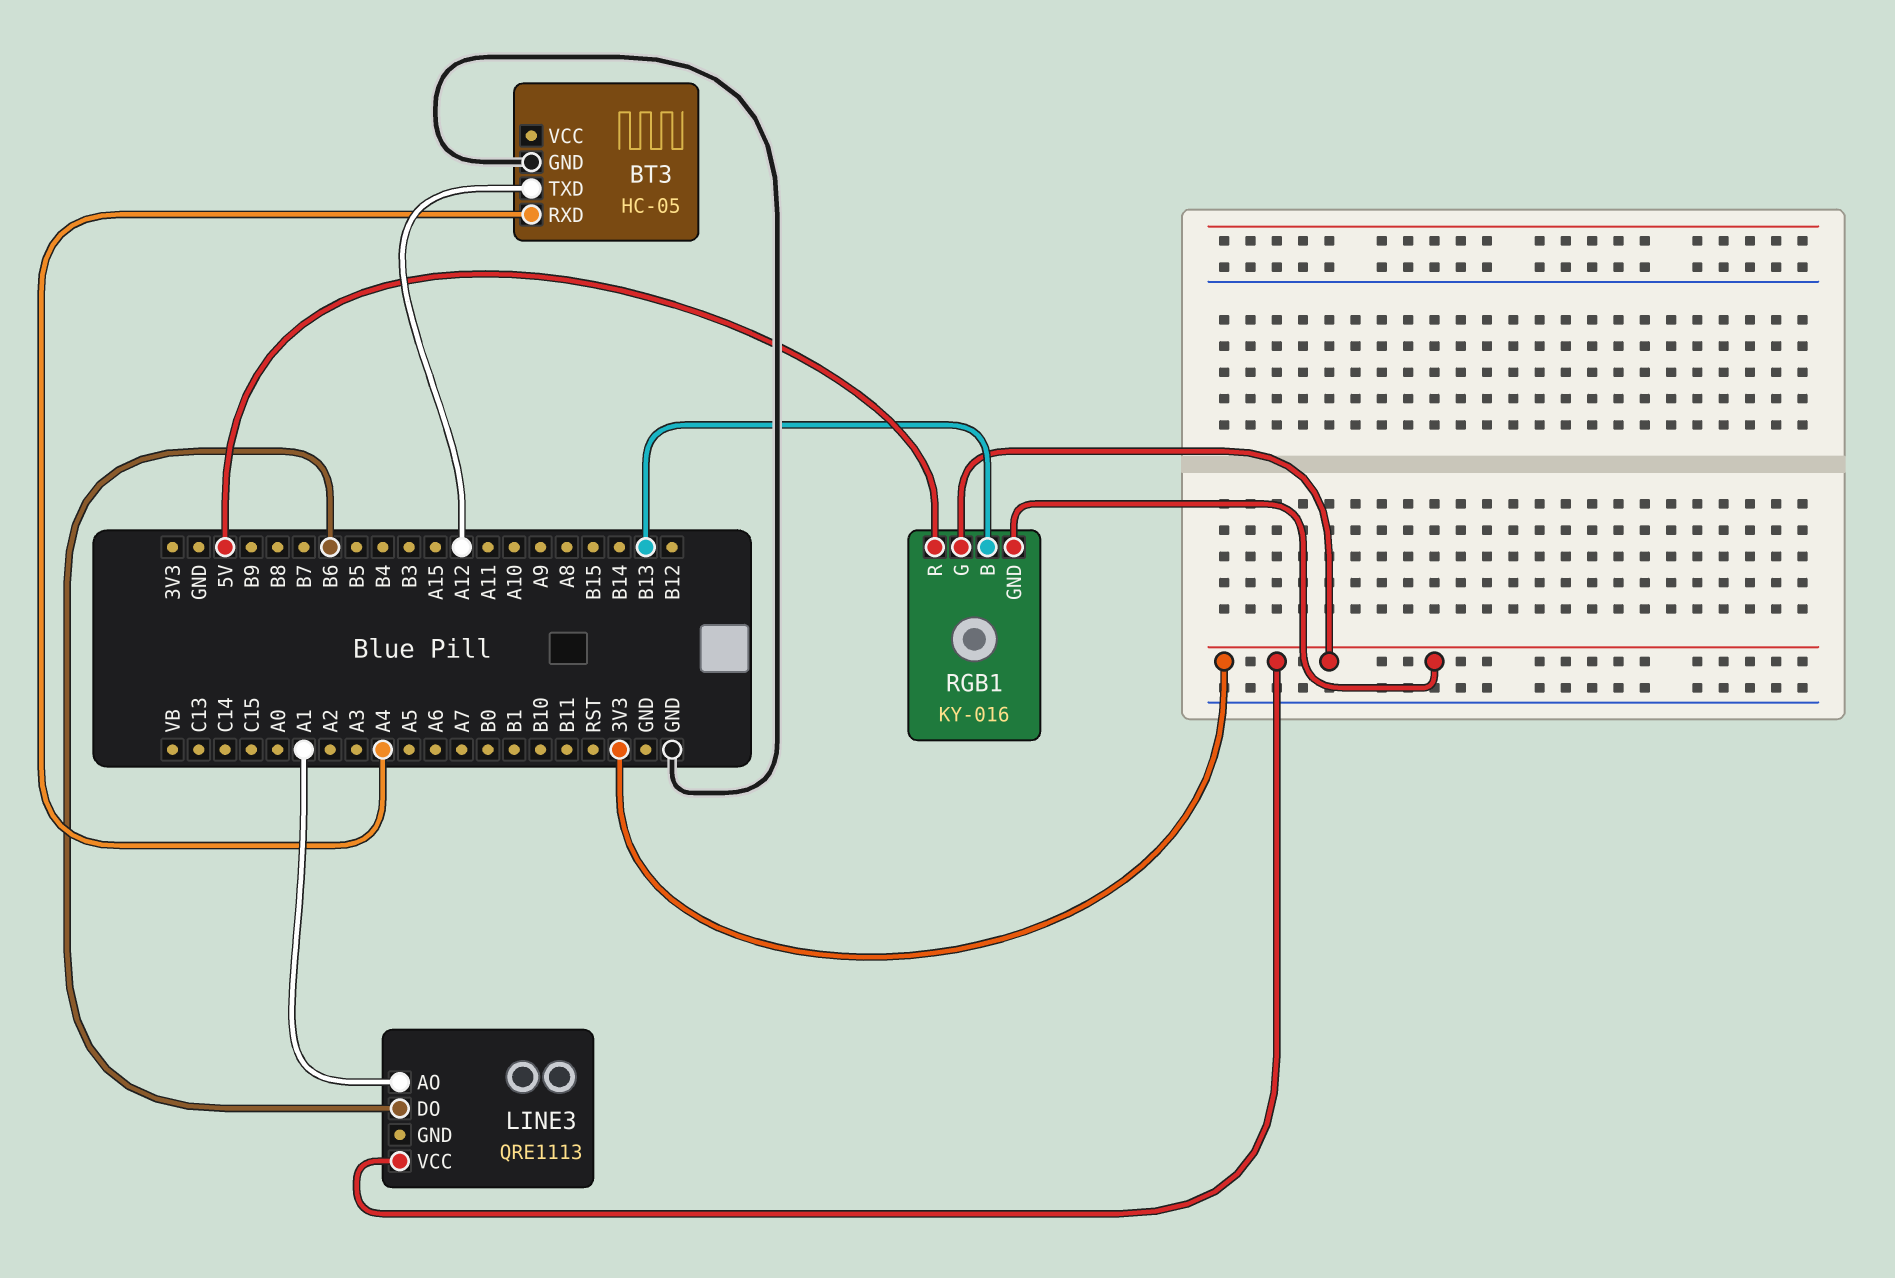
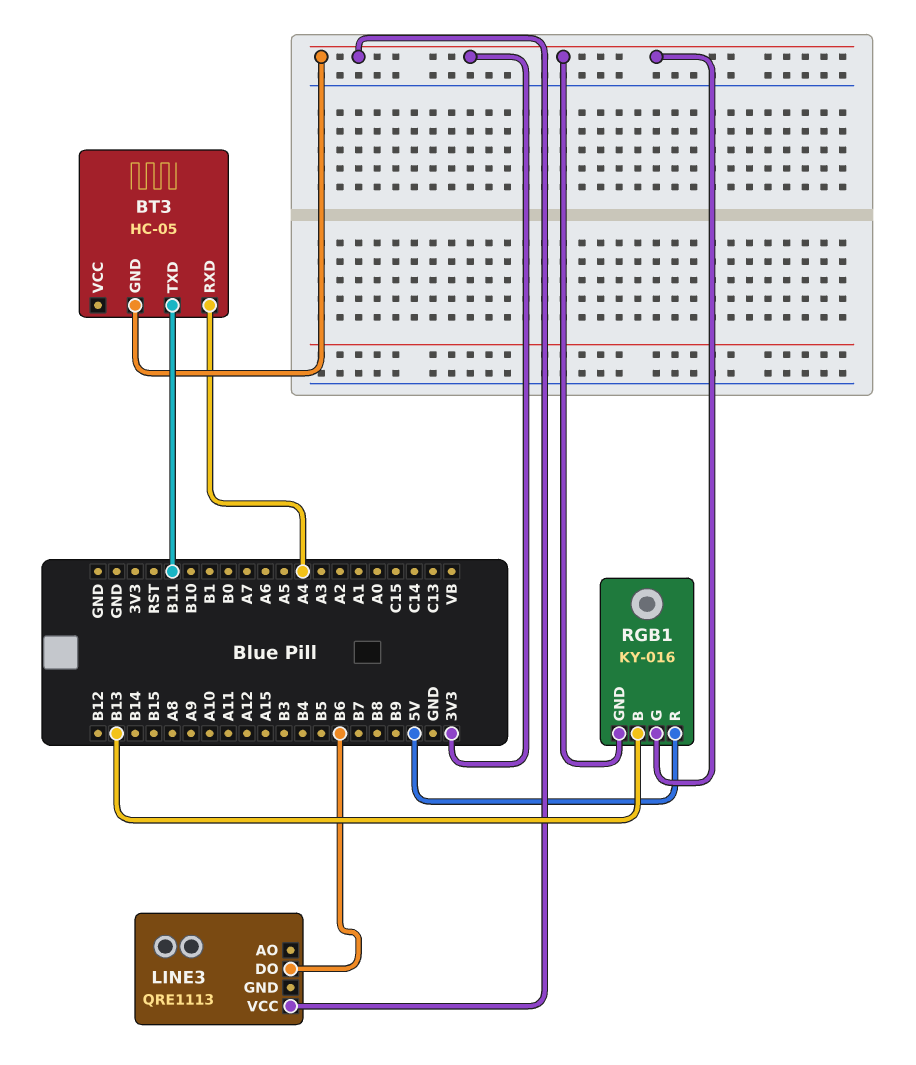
BT3 pin GND: GND -> 3V3
BT3 pin TXD: A12 -> B11
LINE3 pin AO: A1 -> none

